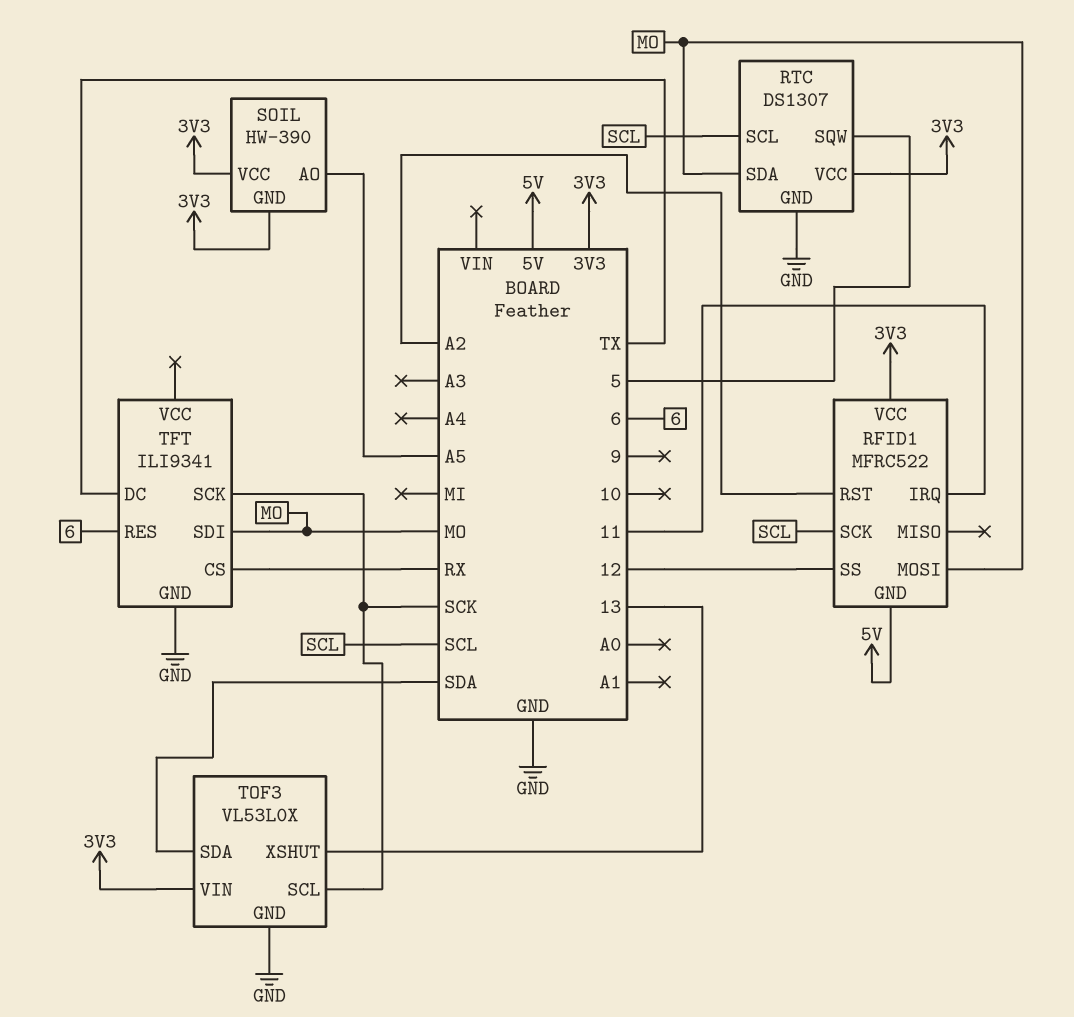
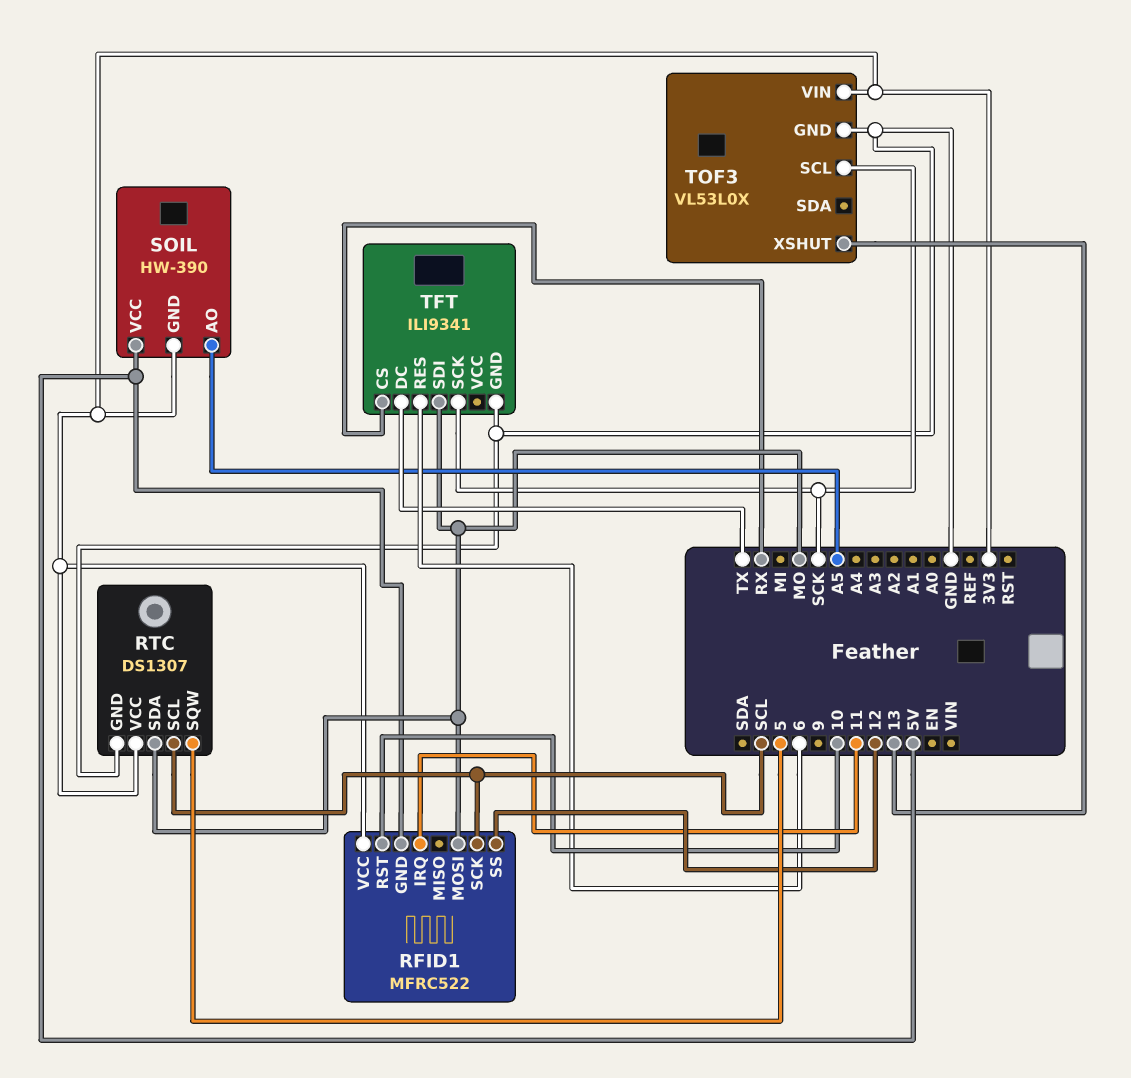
RFID1 pin RST: A2 -> 10
SOIL pin VCC: 3V3 -> 5V
TOF3 pin SDA: SDA -> none

